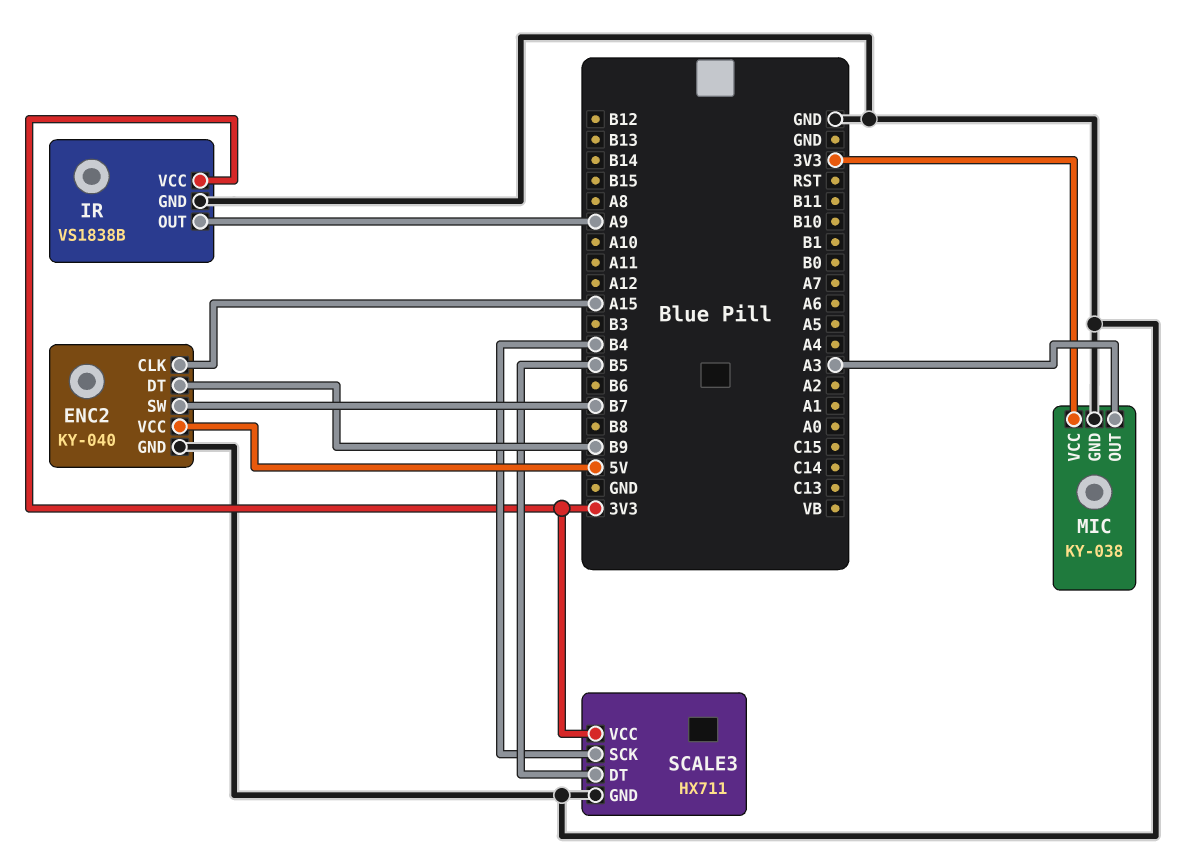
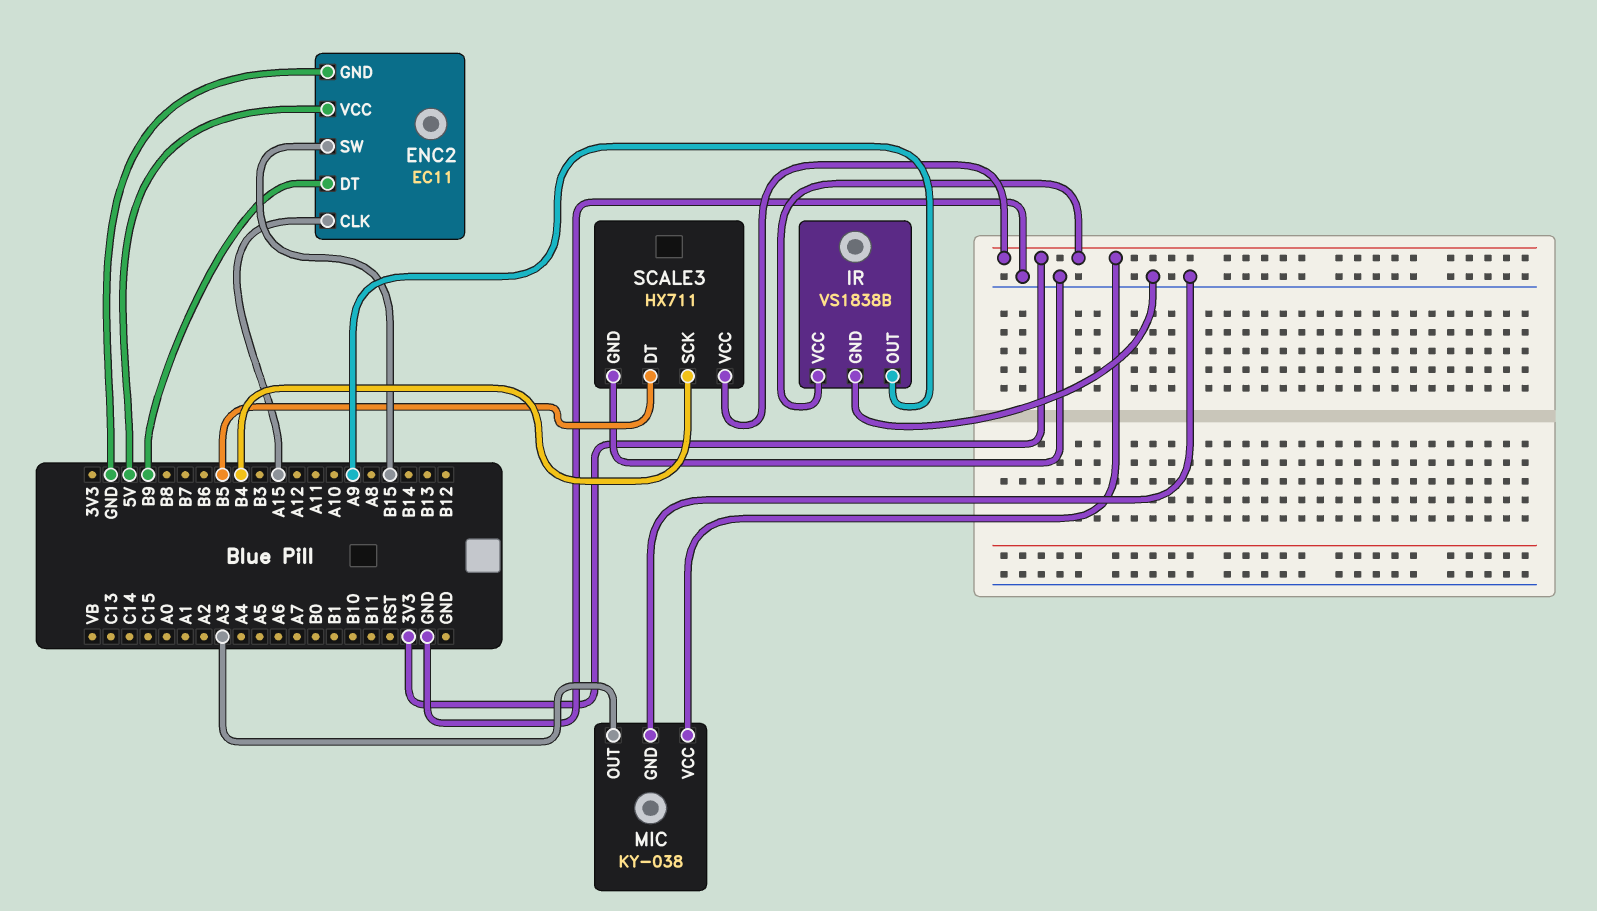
ENC2: KY-040 -> EC11
ENC2 pin SW: B7 -> B15

